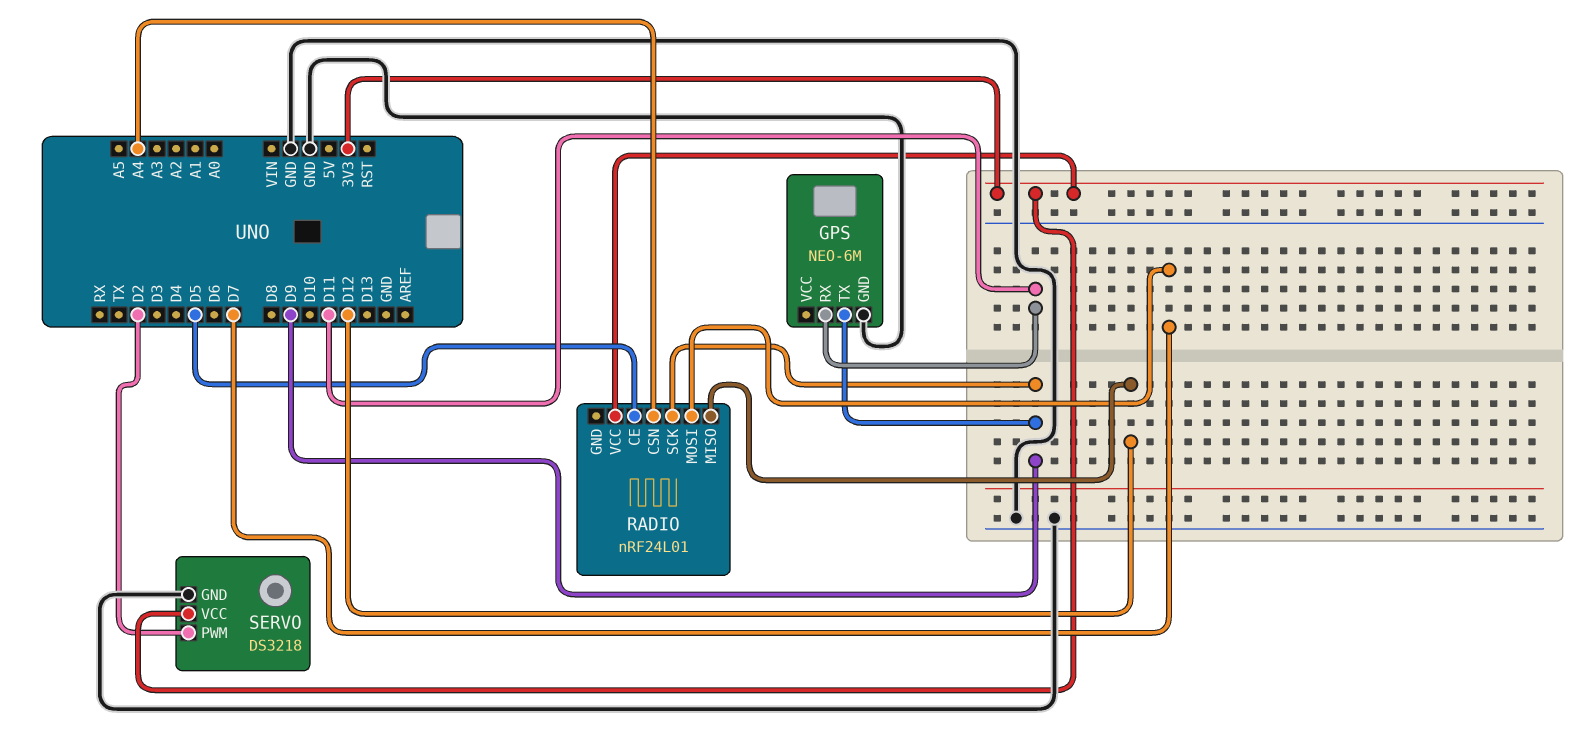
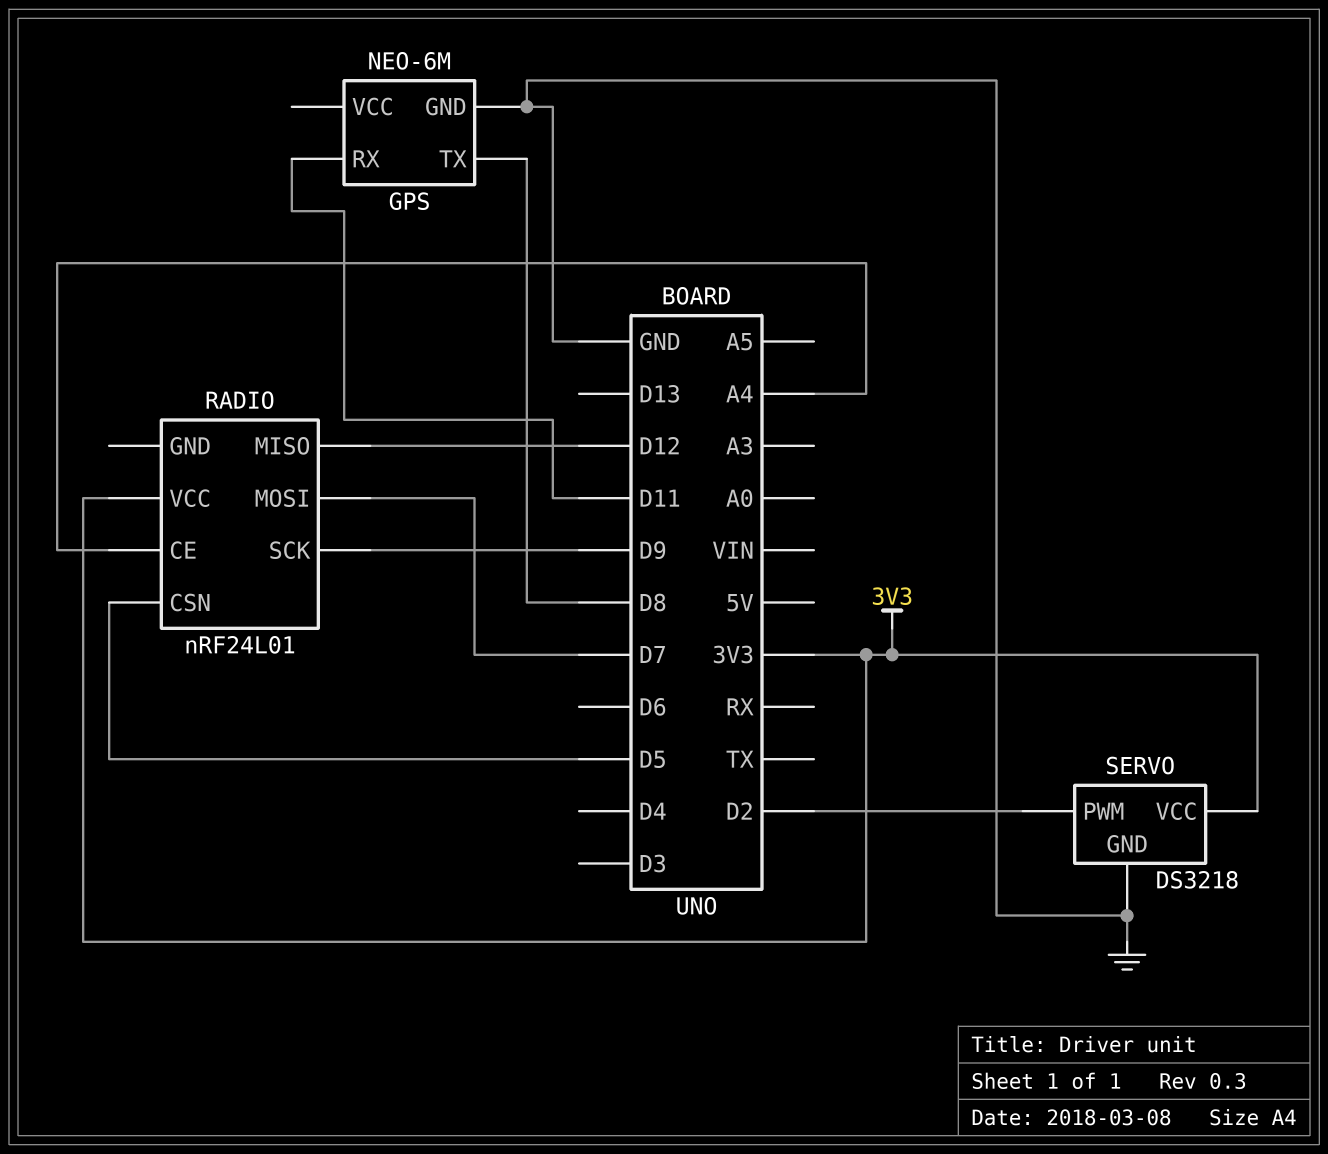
GPS pin TX: D9 -> D8
RADIO pin CE: D5 -> A4
RADIO pin CSN: A4 -> D5

